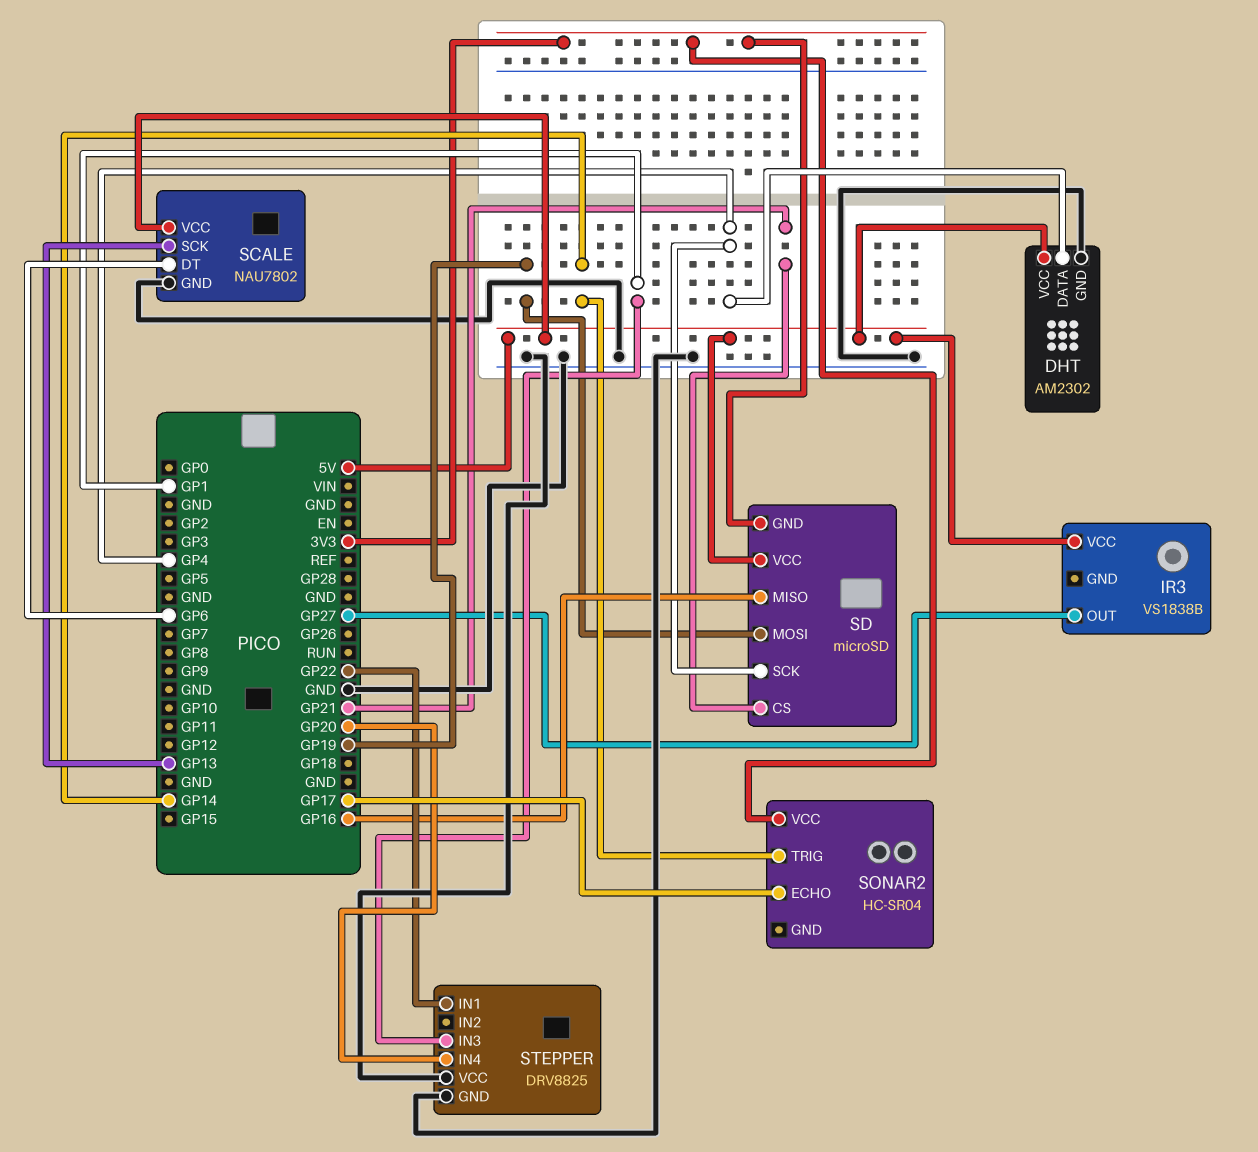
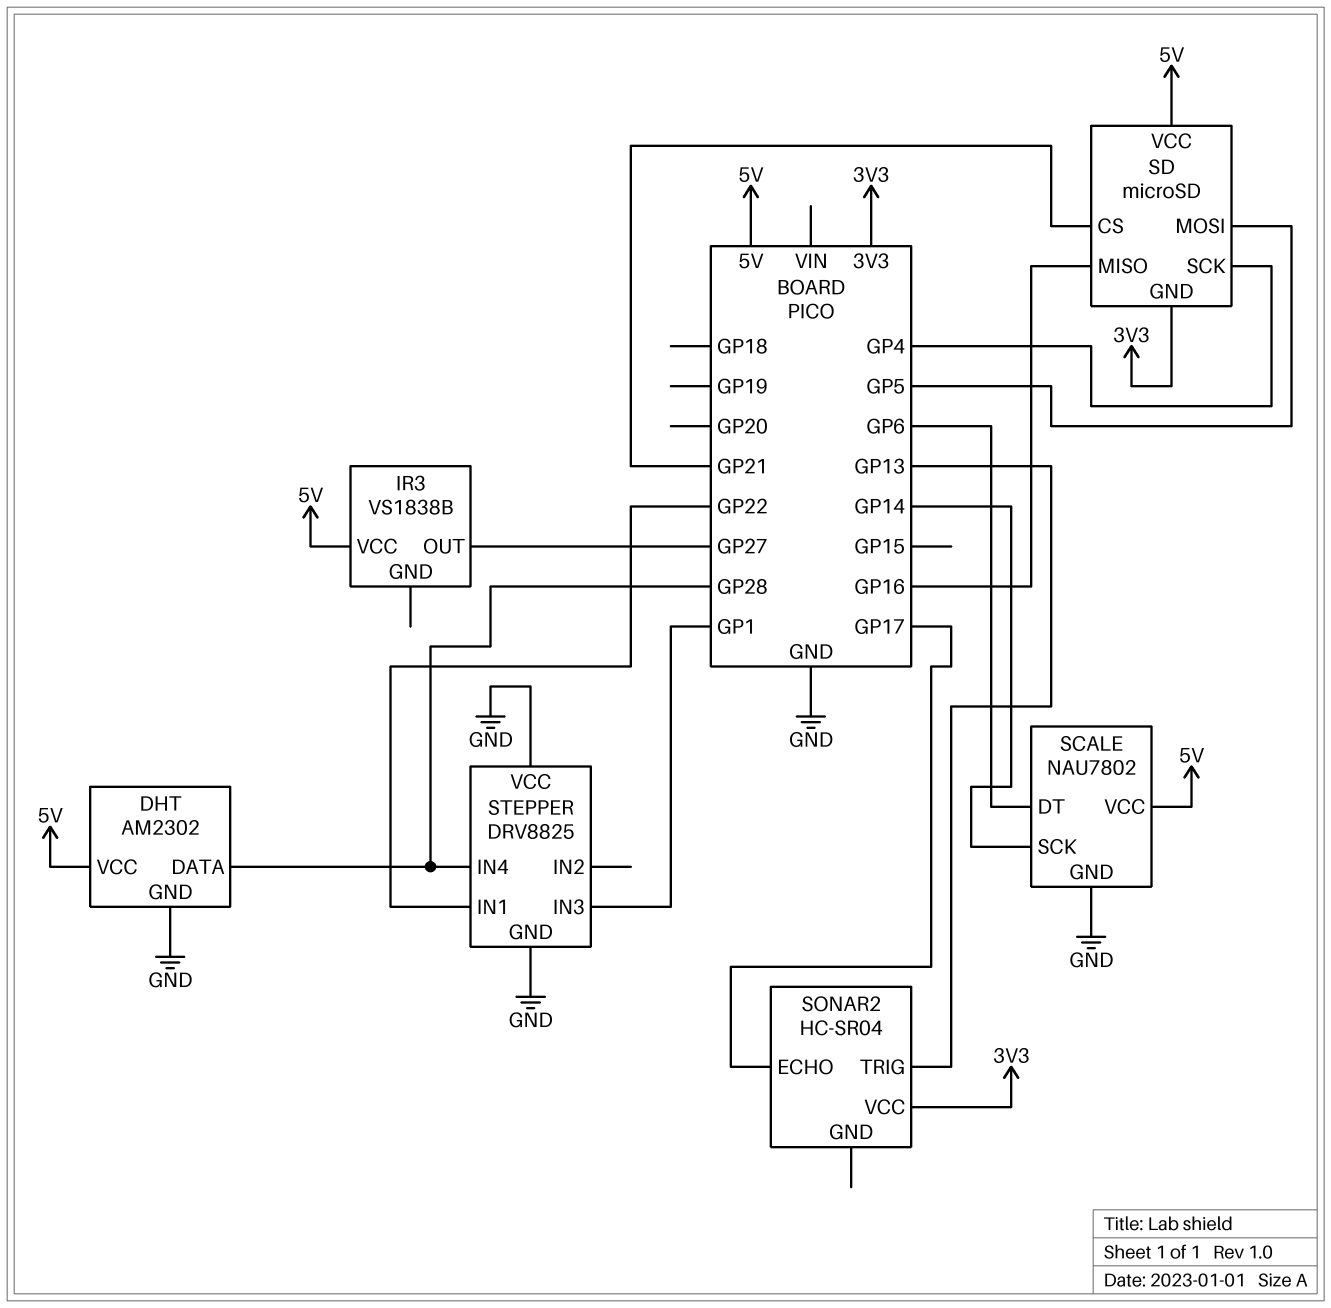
DHT pin DATA: GP4 -> GP28
SCALE pin SCK: GP13 -> GP14
SD pin MOSI: GP19 -> GP5
SONAR2 pin TRIG: GP14 -> GP13
STEPPER pin IN4: GP20 -> GP28

